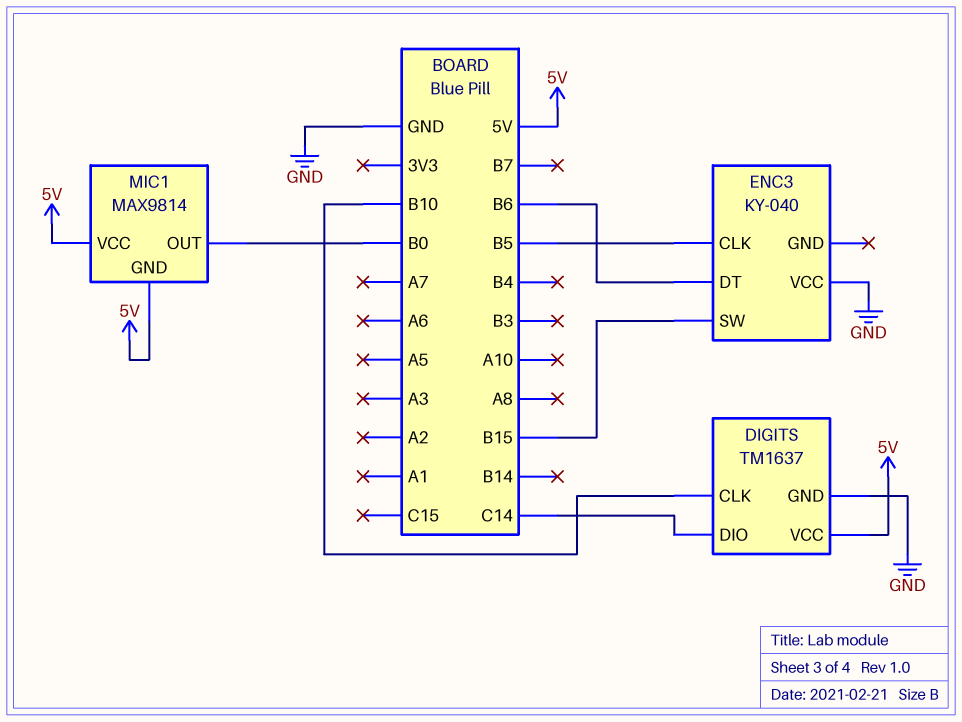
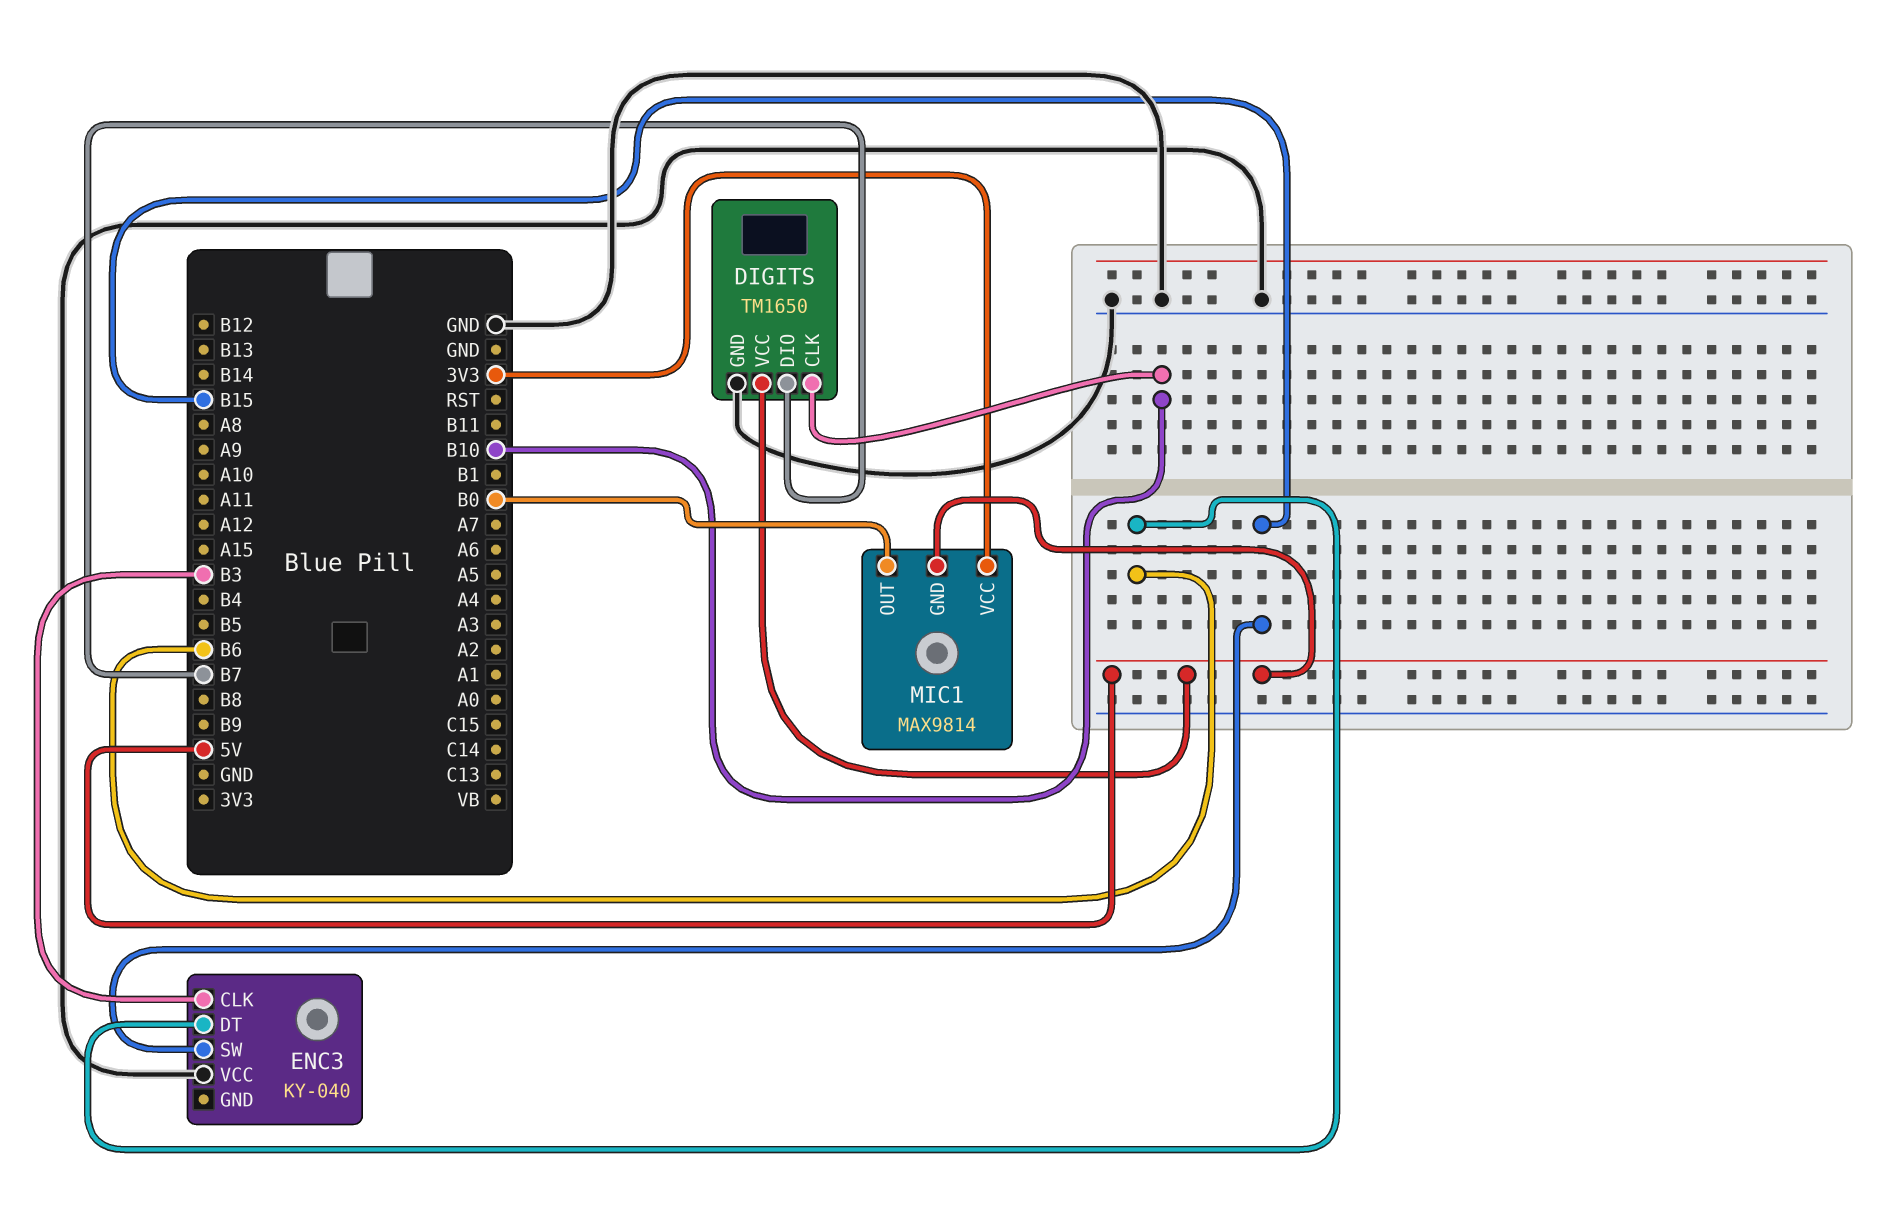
DIGITS: TM1637 -> TM1650
DIGITS pin DIO: C14 -> B7
ENC3 pin CLK: B5 -> B3
MIC1 pin VCC: 5V -> 3V3

